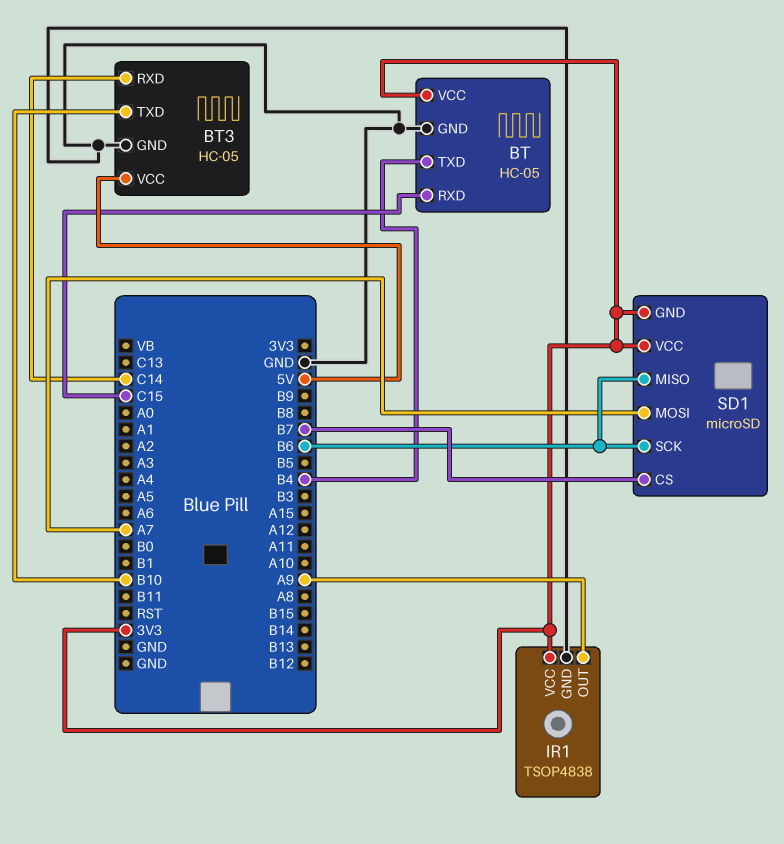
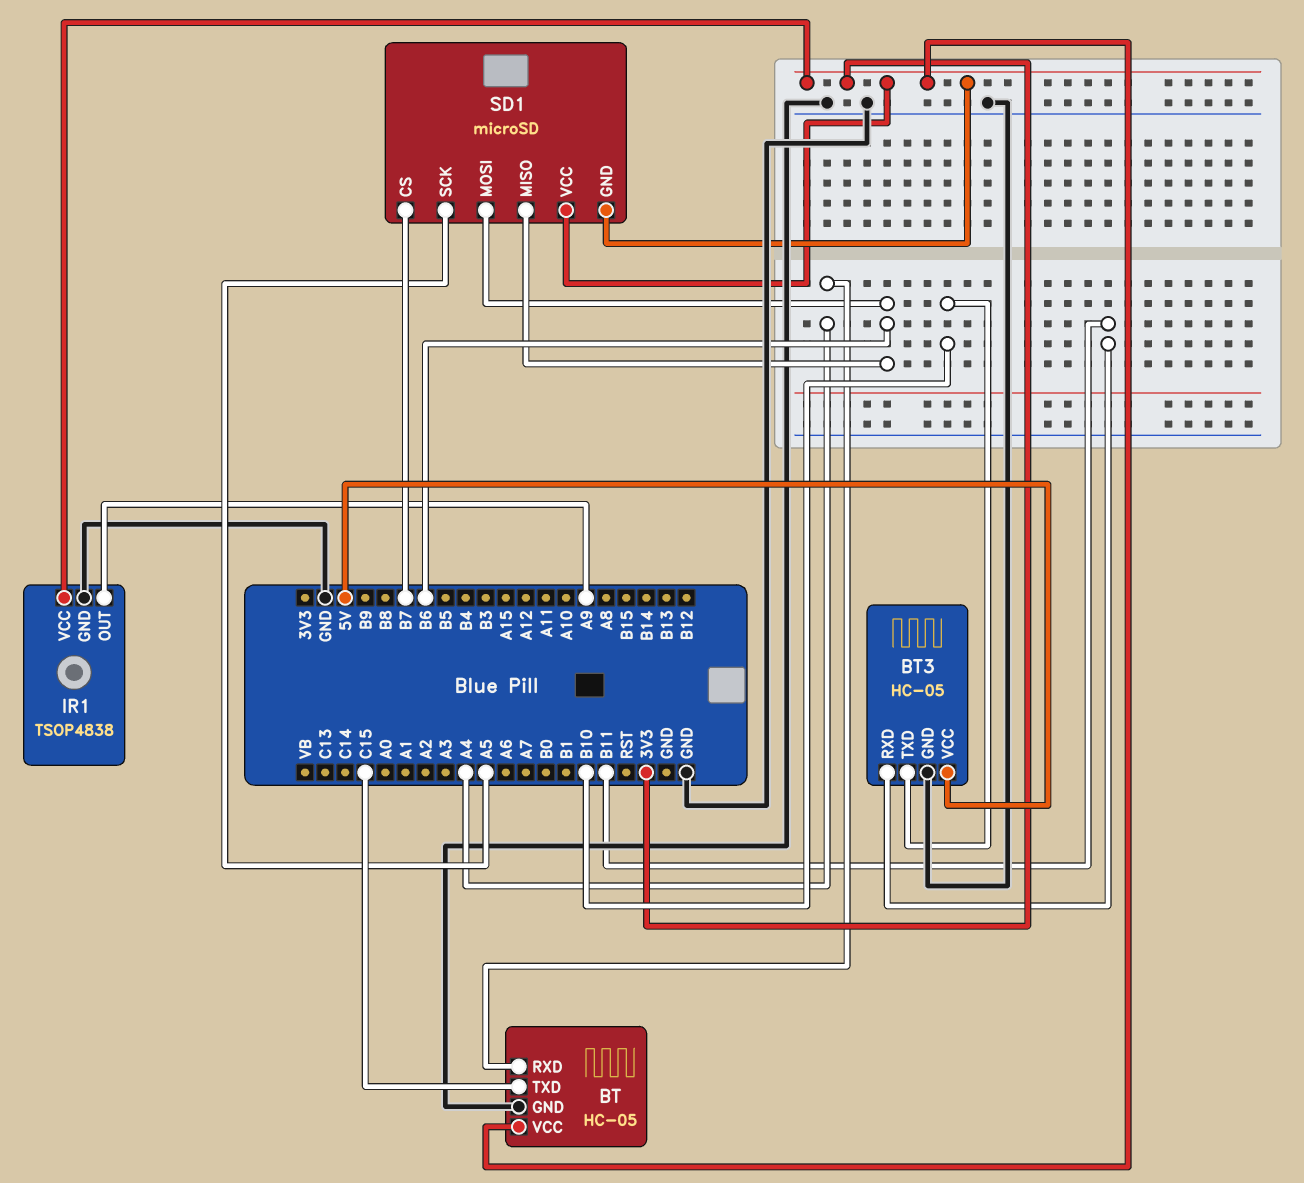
BT pin RXD: C15 -> A4
BT pin TXD: B4 -> C15
BT3 pin RXD: C14 -> B11
SD1 pin MOSI: A7 -> B6
SD1 pin SCK: B6 -> A5

